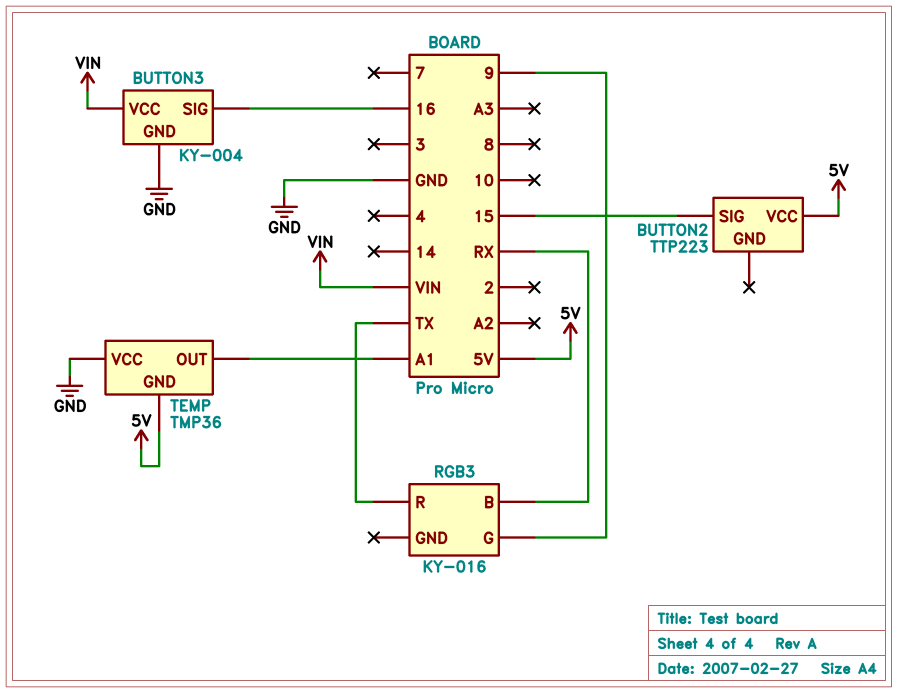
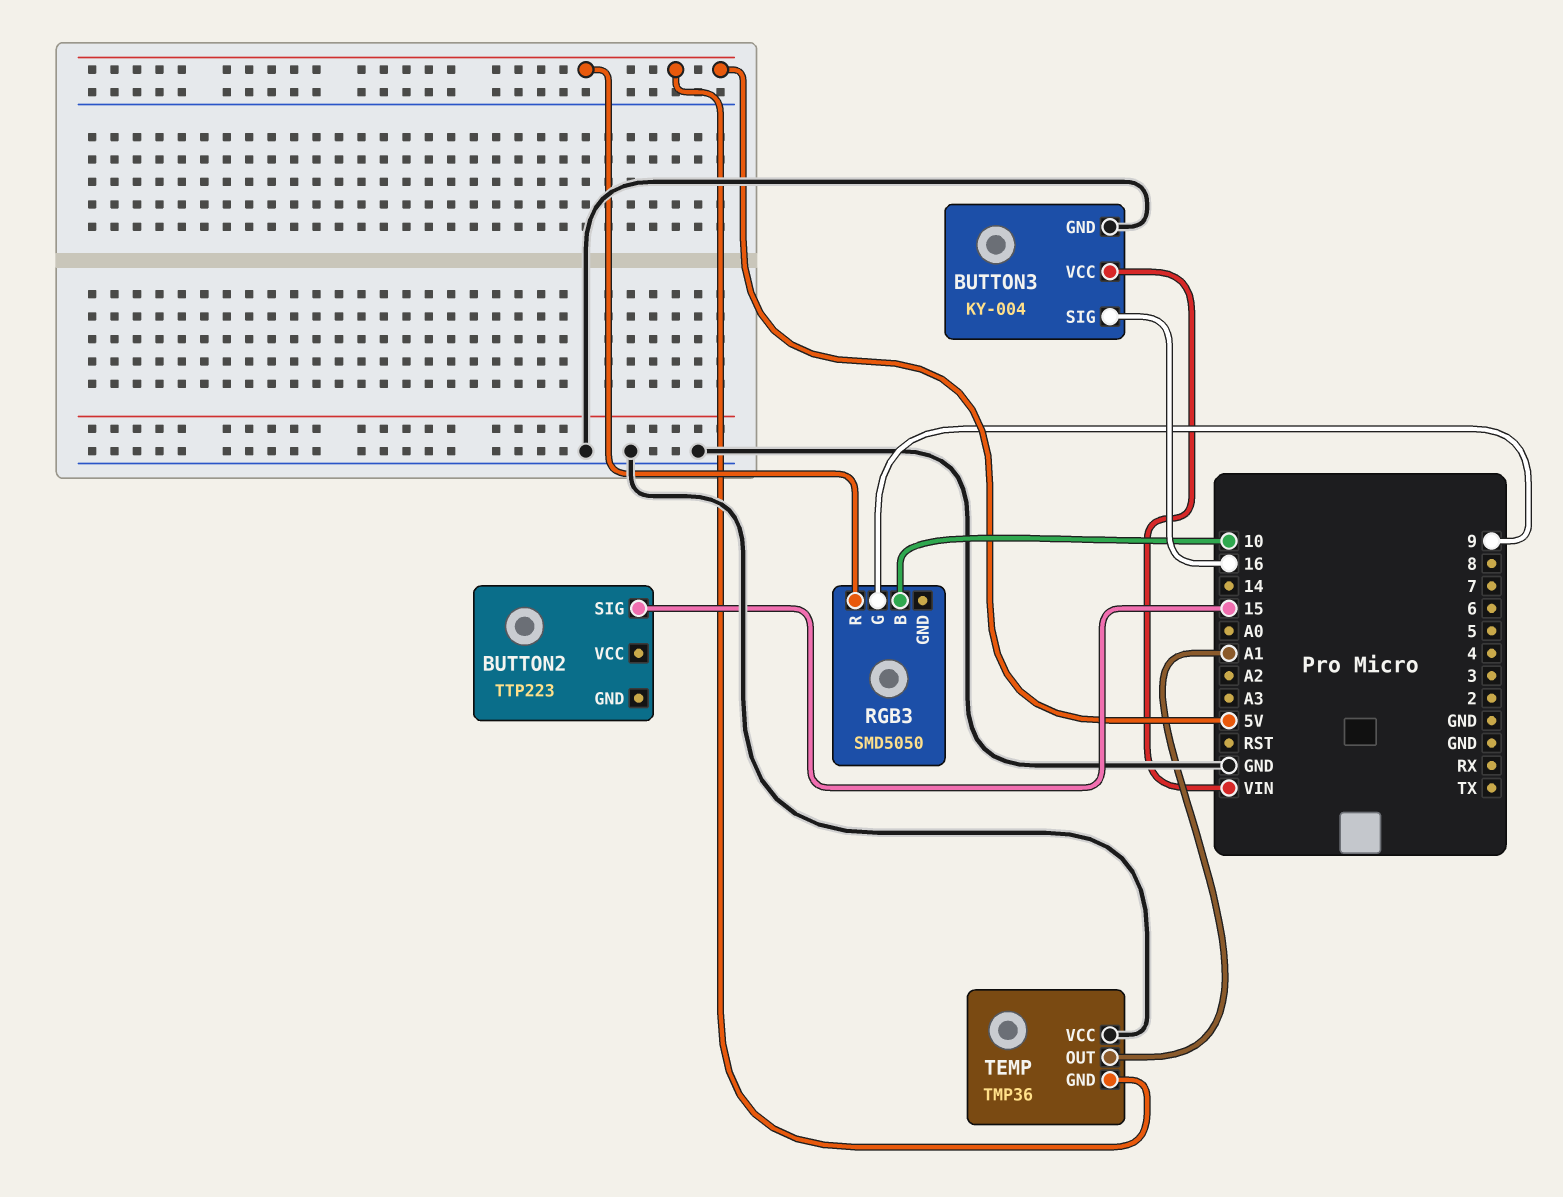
BUTTON2 pin VCC: 5V -> none
RGB3: KY-016 -> SMD5050
RGB3 pin B: RX -> 10
RGB3 pin R: TX -> 5V

